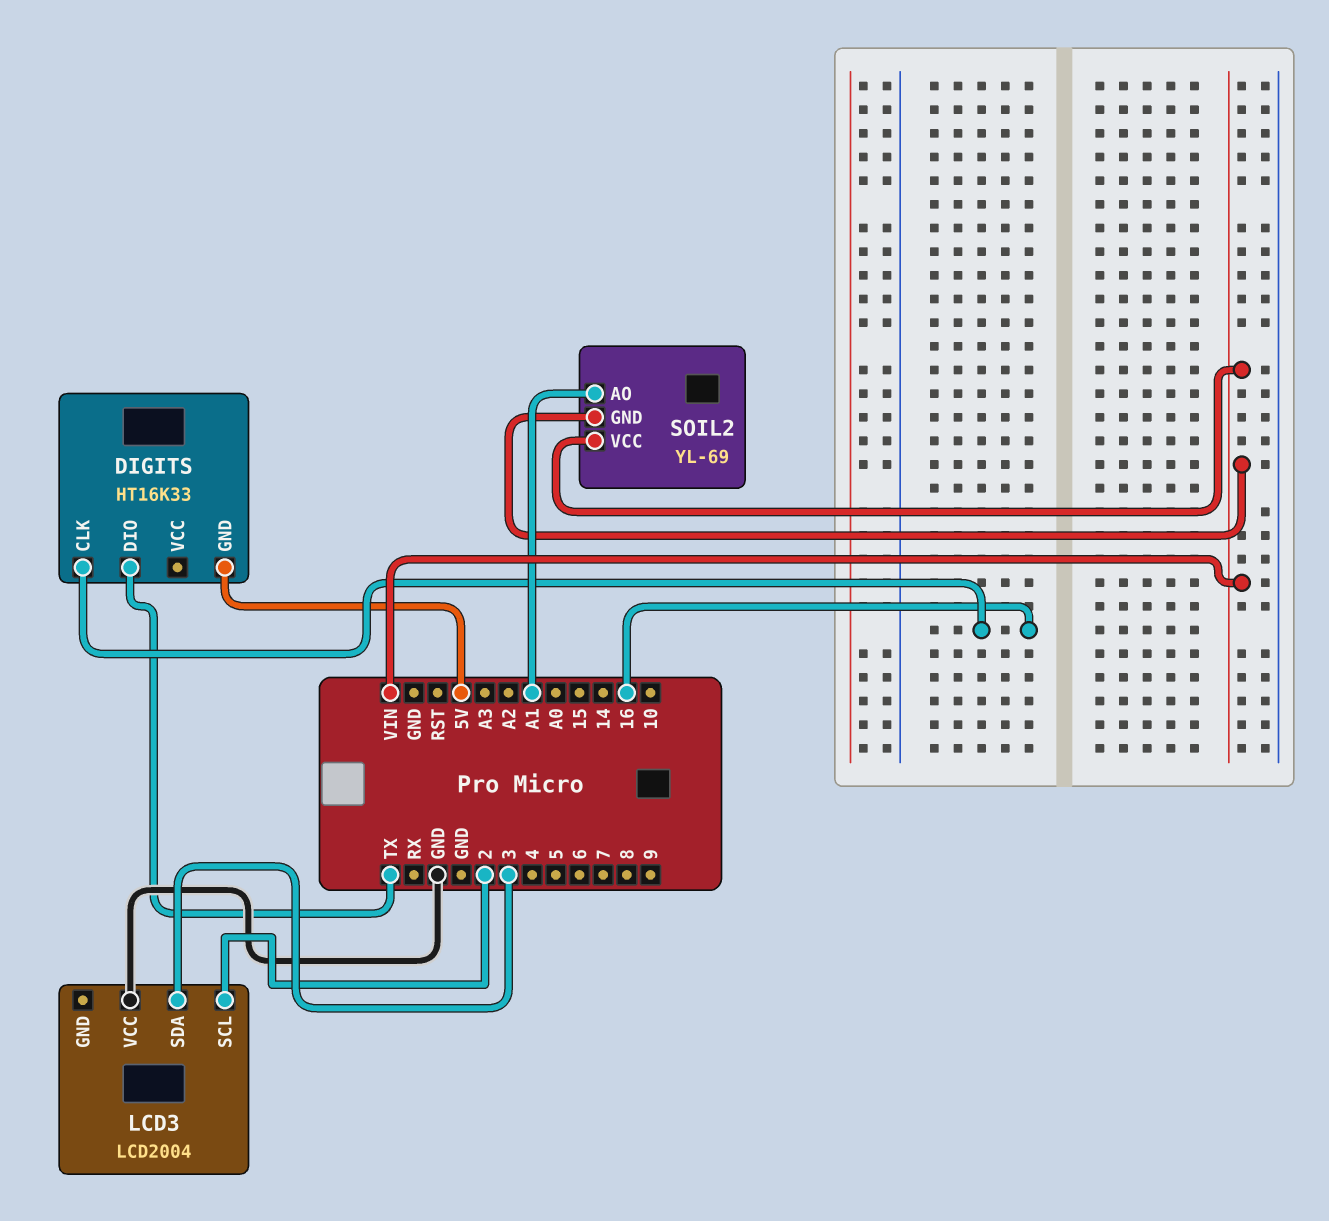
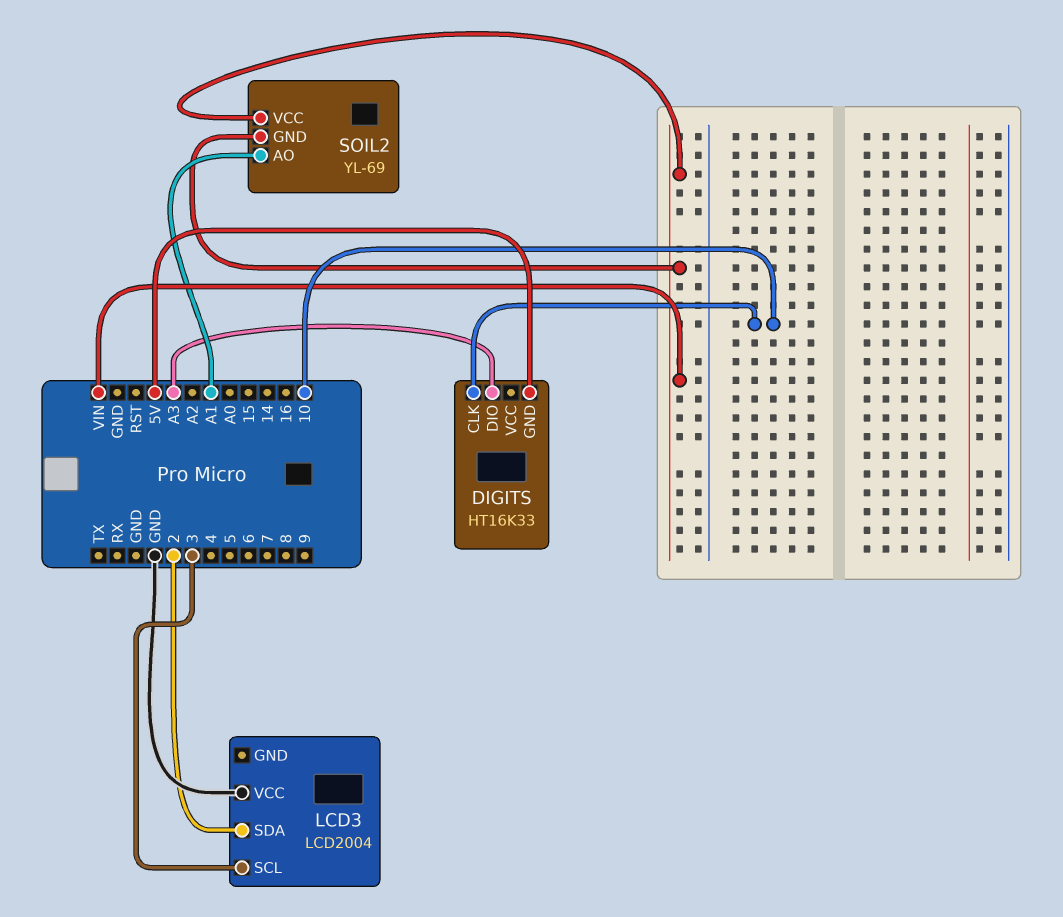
DIGITS pin CLK: 16 -> 10
DIGITS pin DIO: TX -> A3
LCD3 pin SCL: 2 -> 3
LCD3 pin SDA: 3 -> 2

